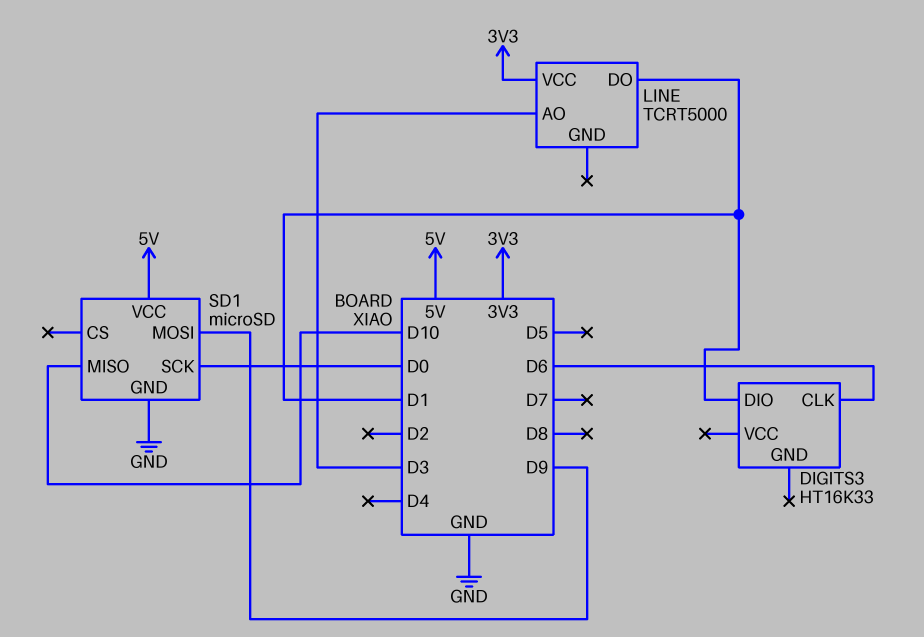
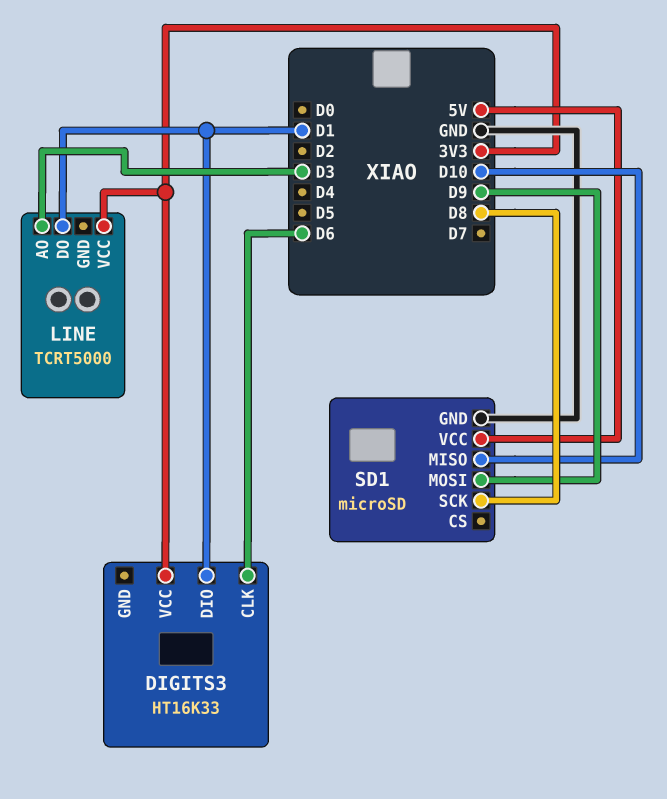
DIGITS3 pin VCC: none -> 3V3
SD1 pin SCK: D0 -> D8

